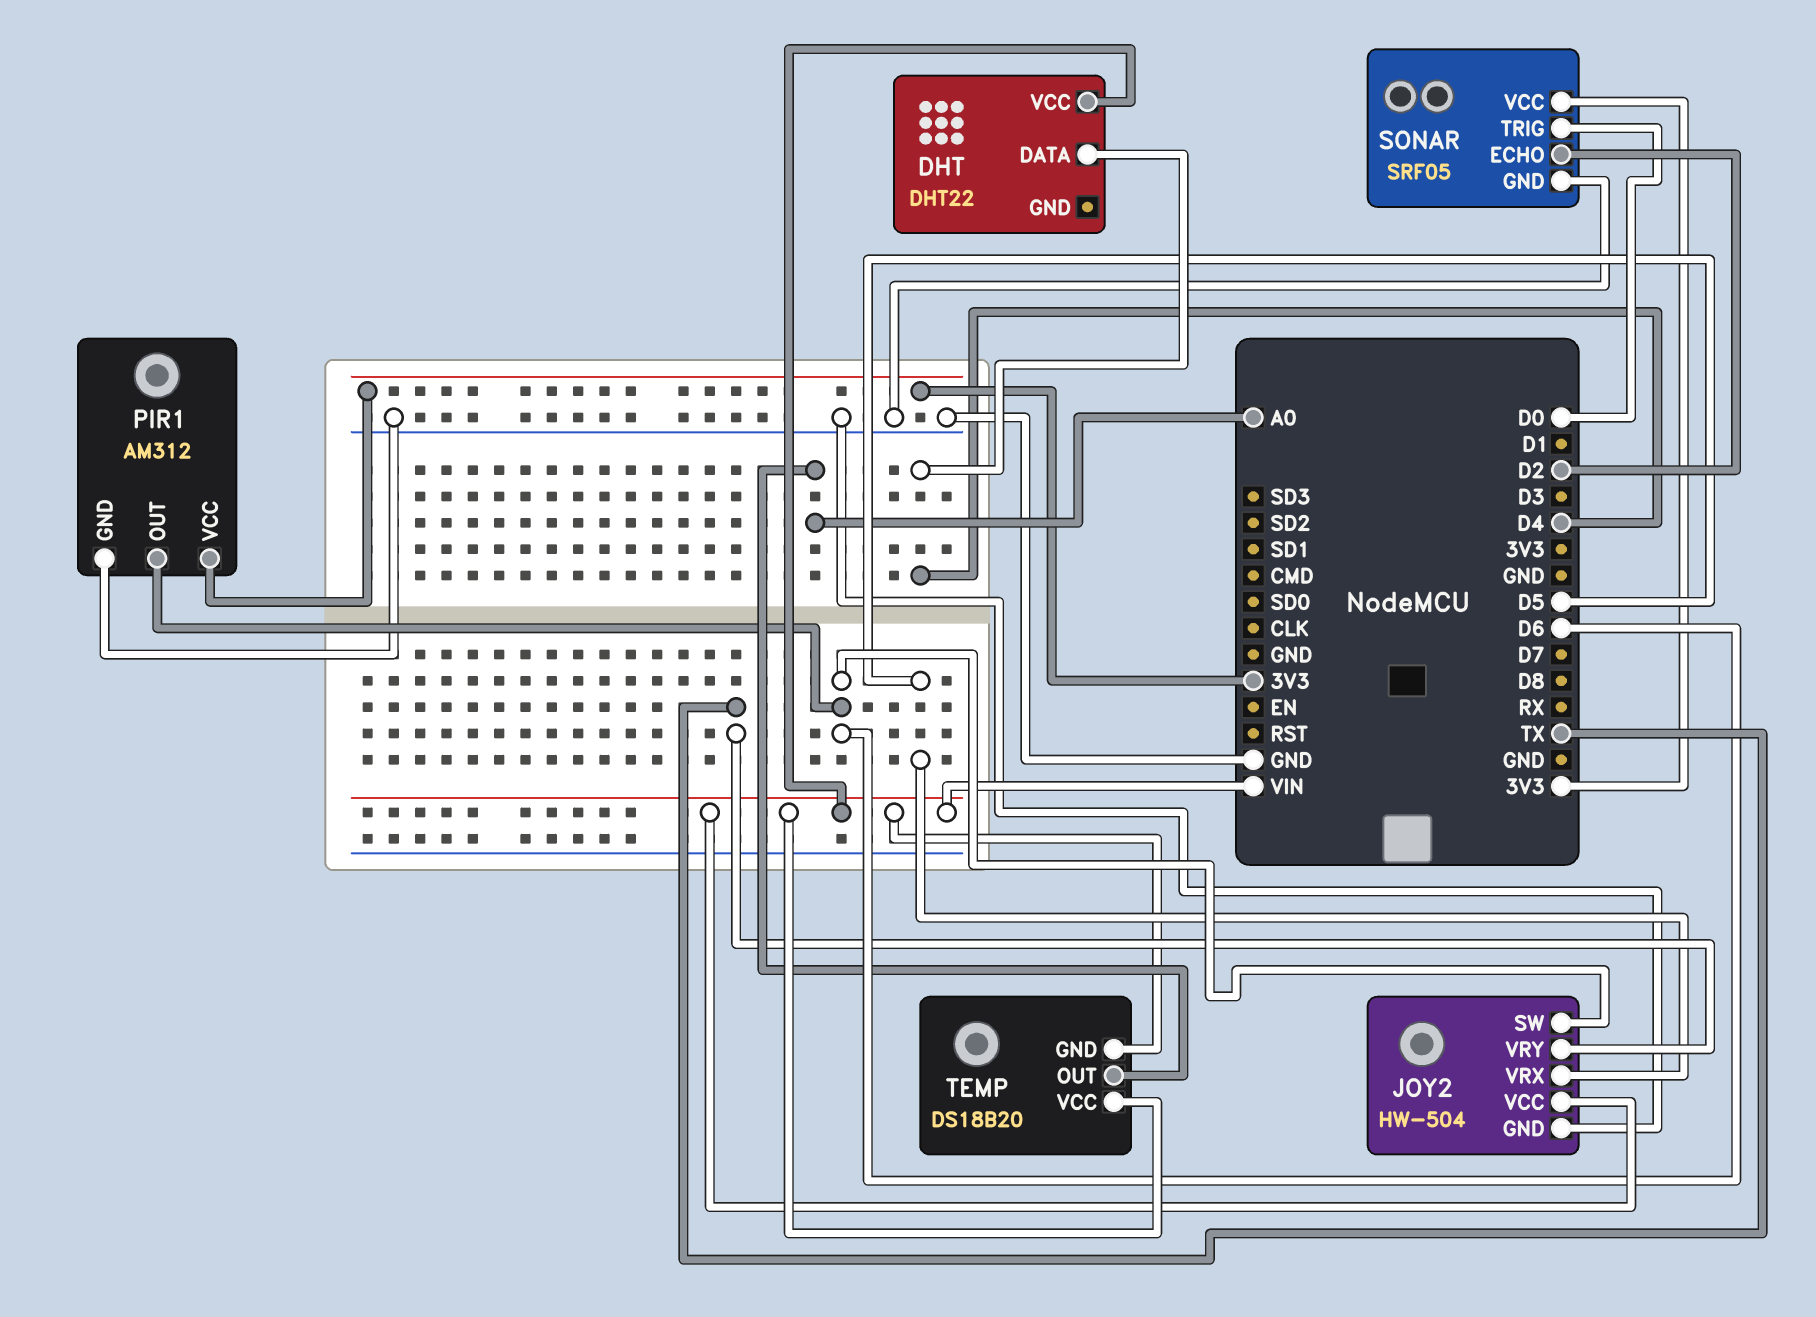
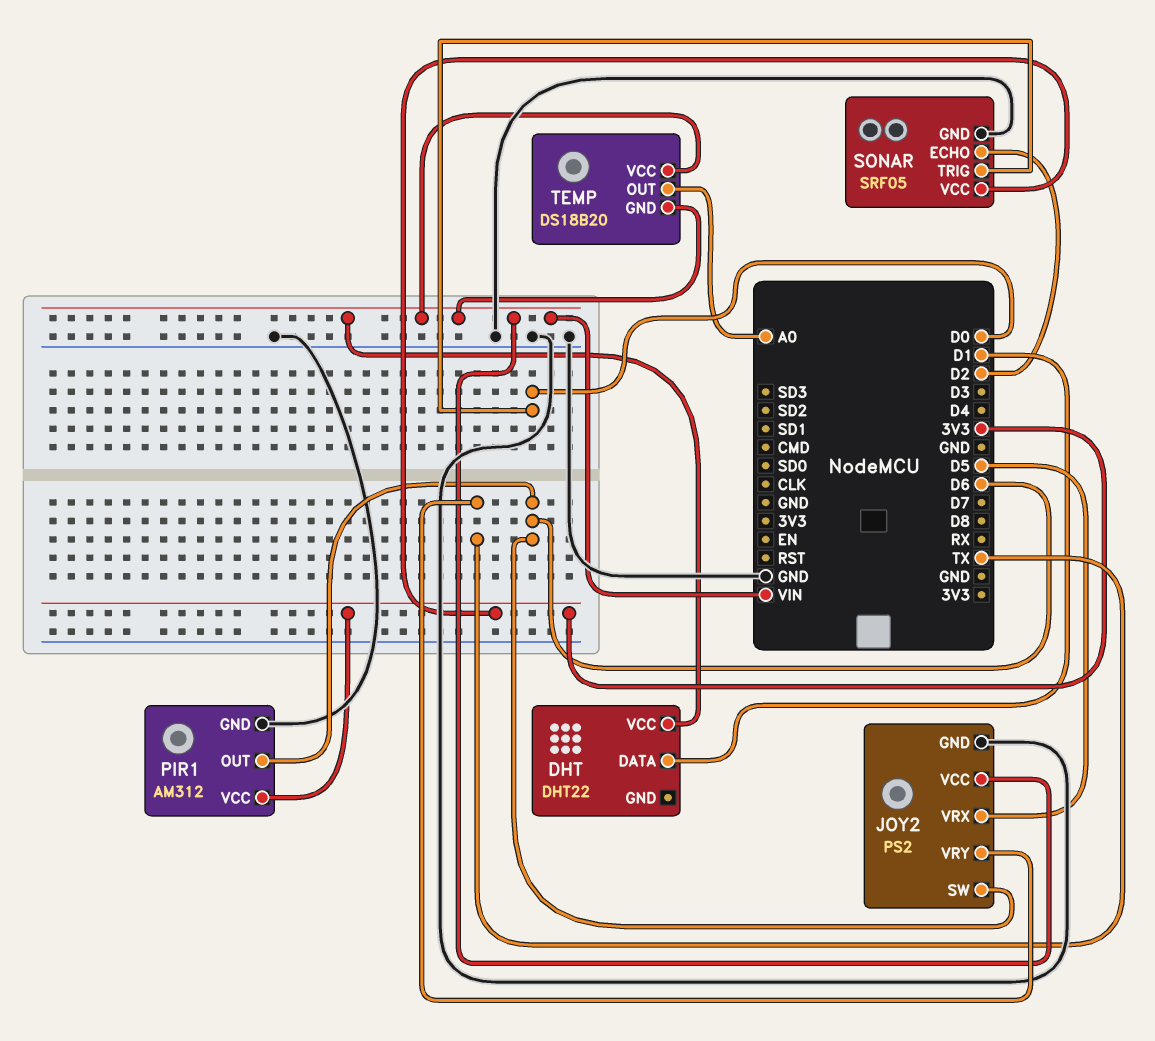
DHT pin DATA: D4 -> D1
JOY2: HW-504 -> PS2

